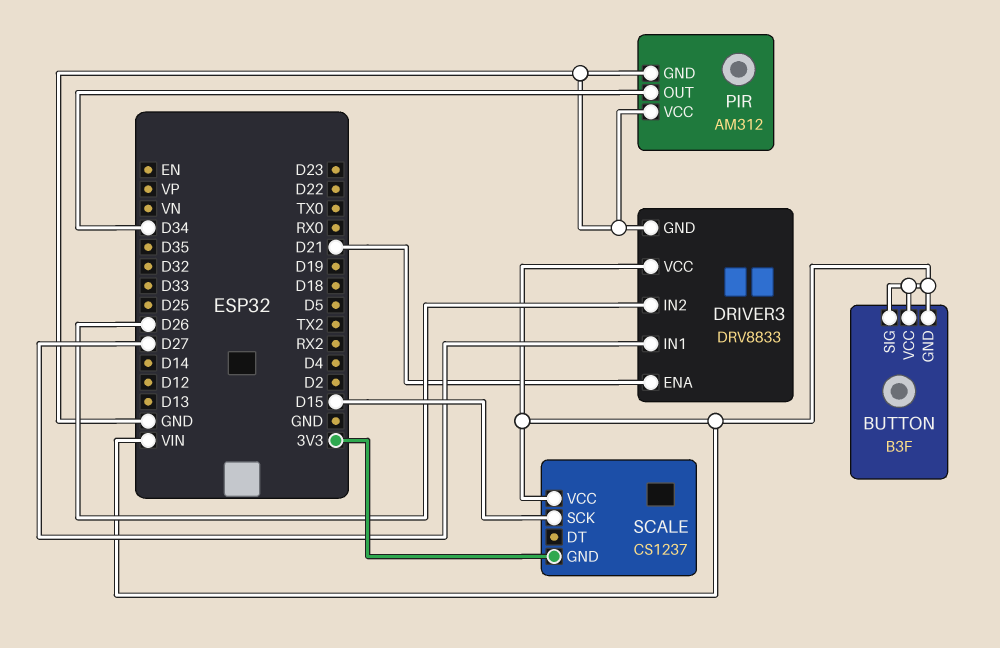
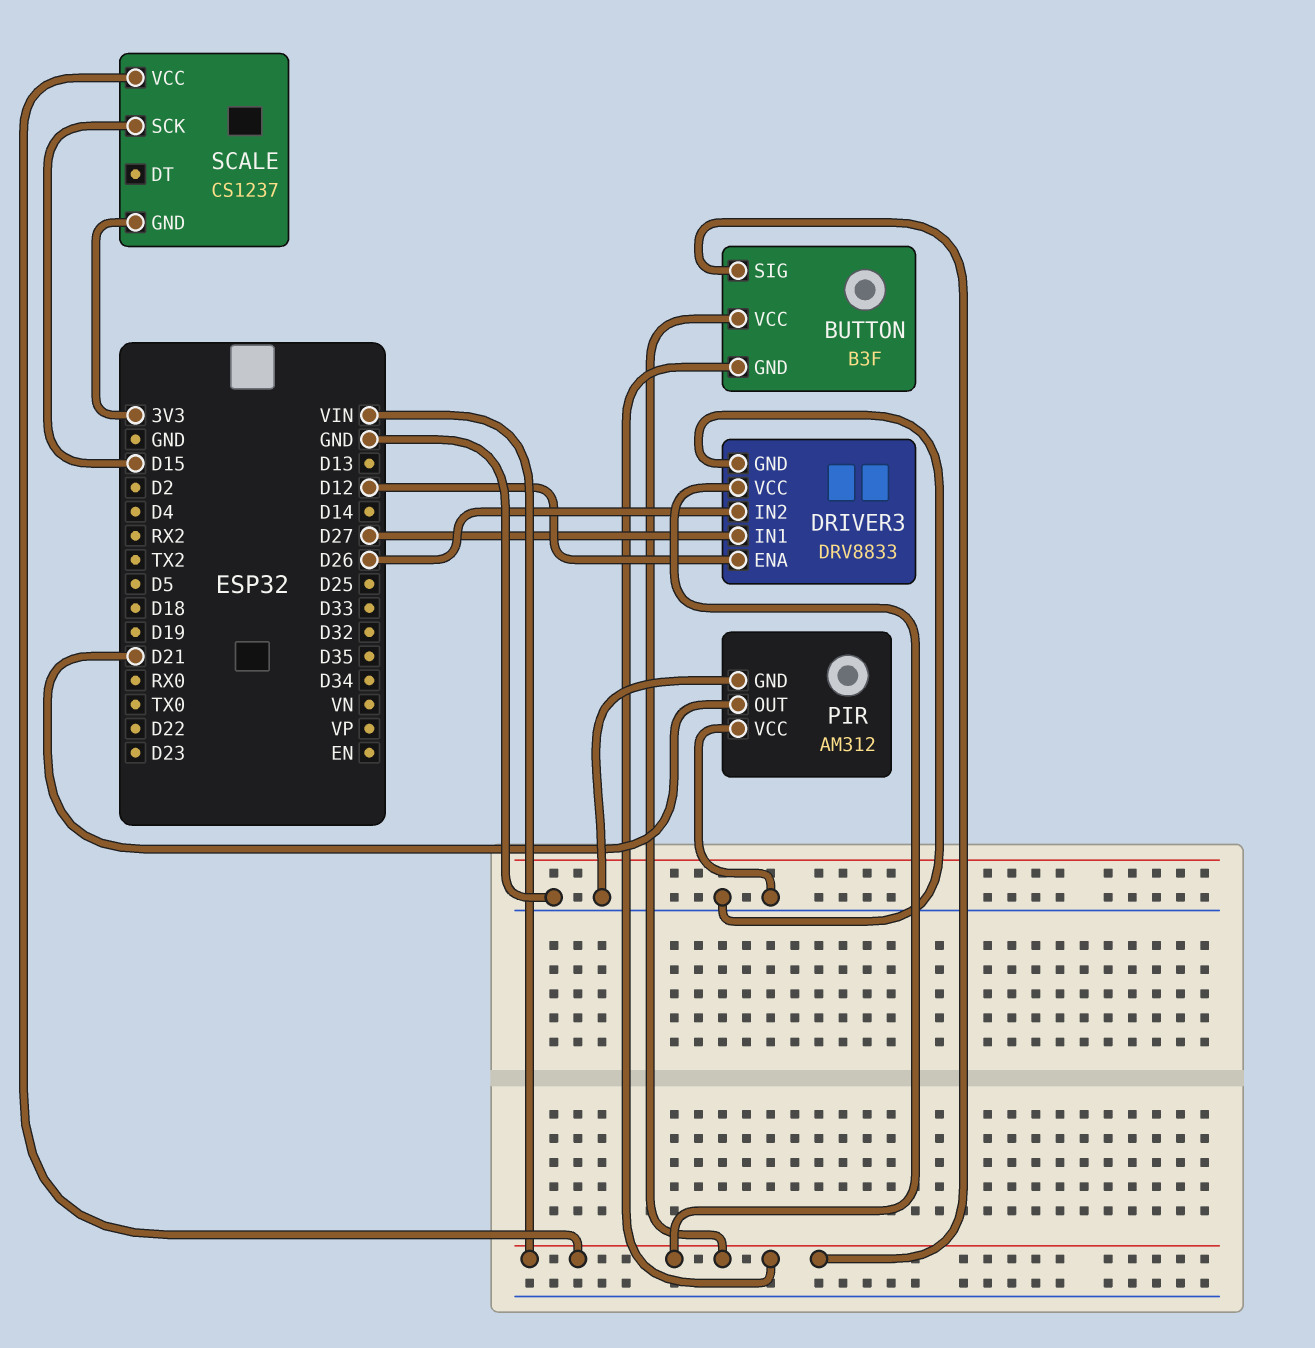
DRIVER3 pin ENA: D21 -> D12
PIR pin OUT: D34 -> D21

